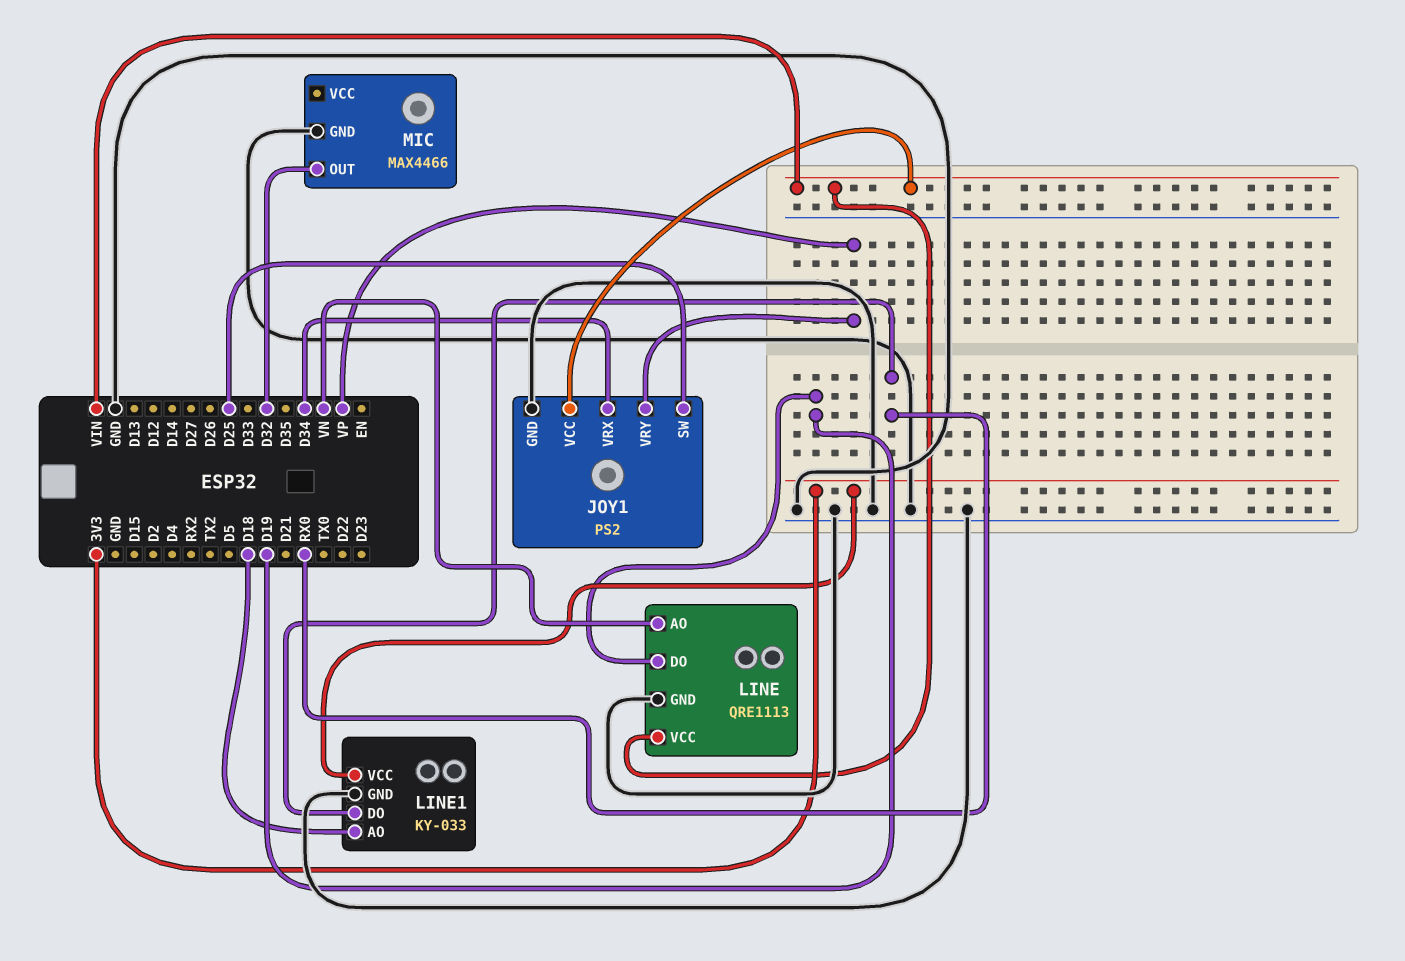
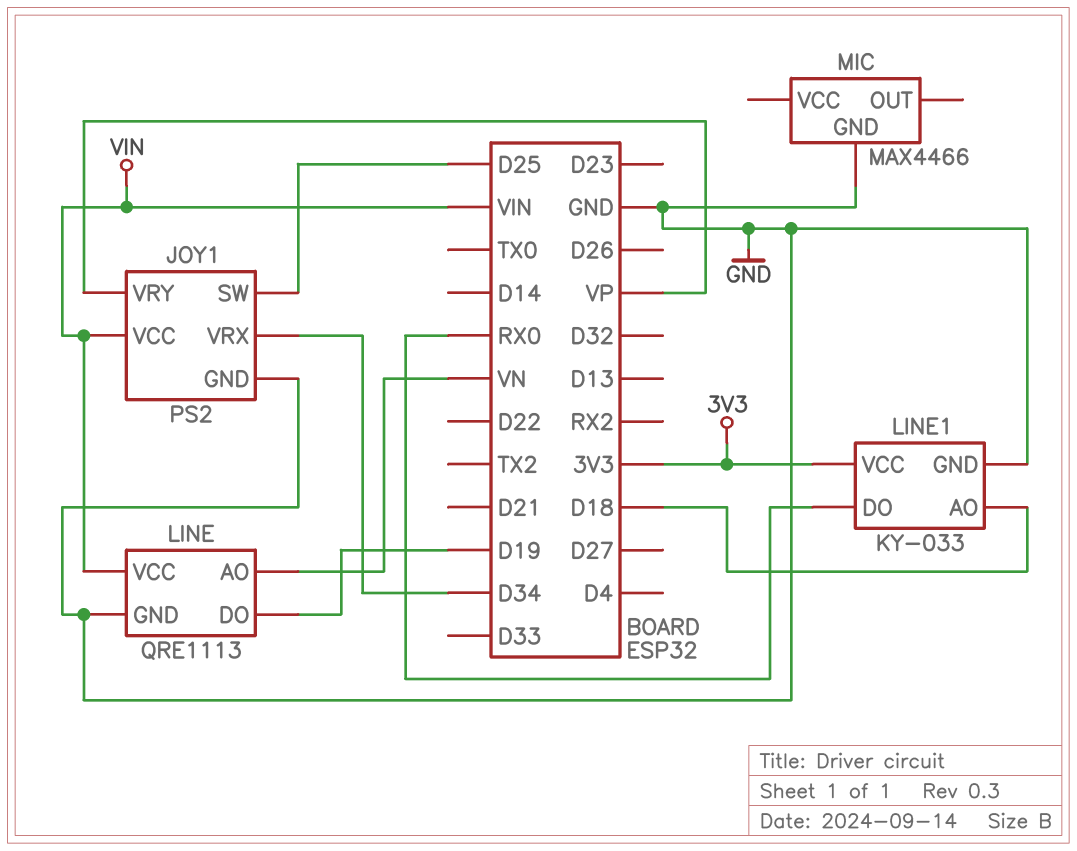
MIC pin OUT: D32 -> none

